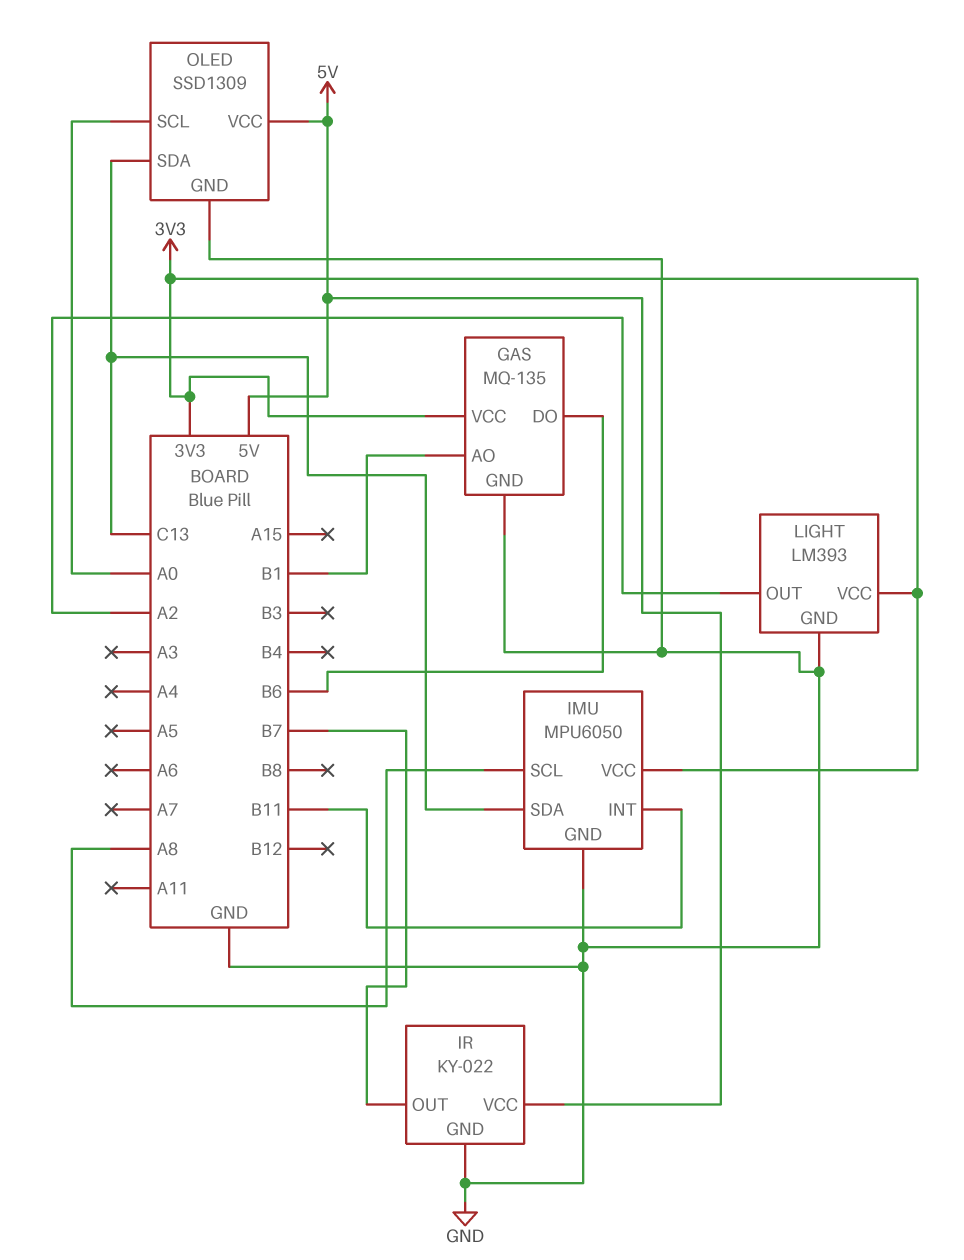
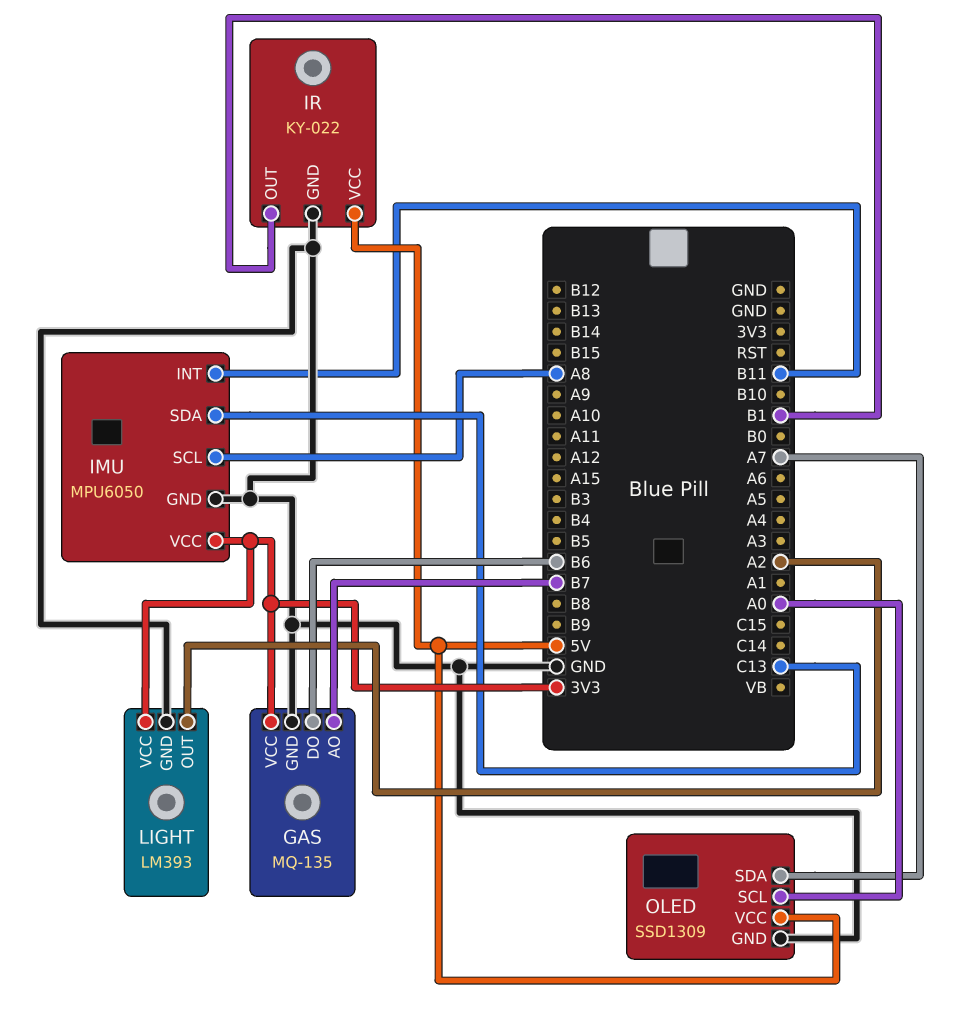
GAS pin AO: B1 -> B7
IR pin OUT: B7 -> B1
OLED pin SDA: C13 -> A7

